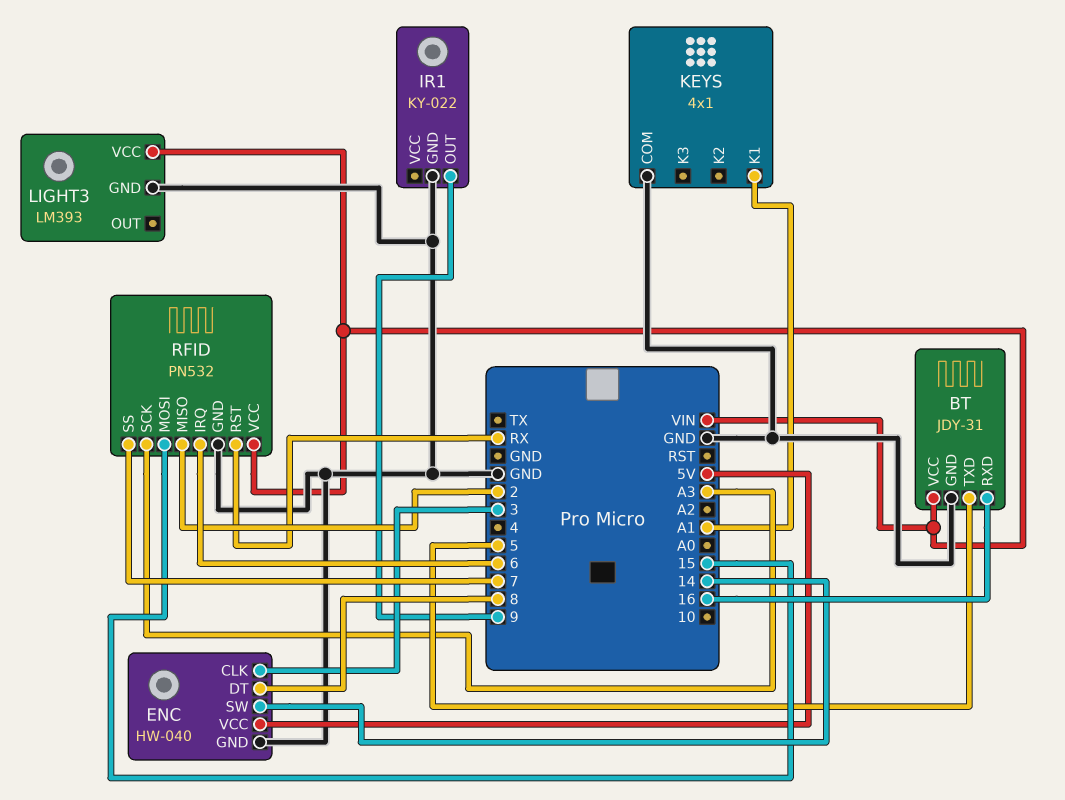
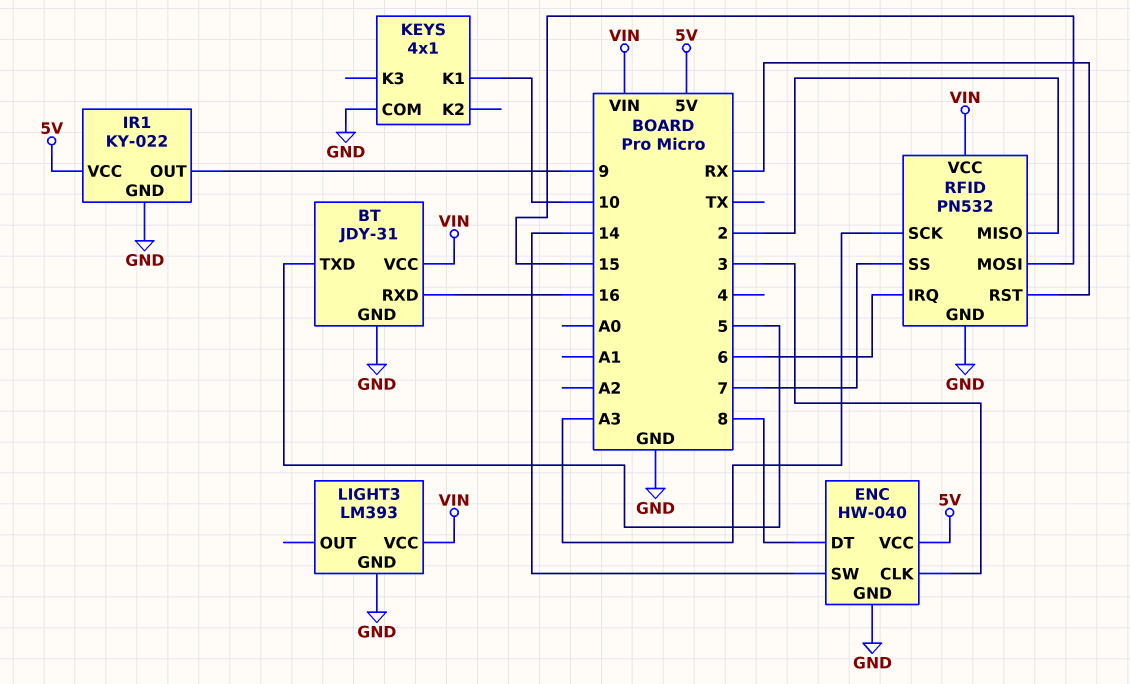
IR1 pin VCC: none -> 5V
KEYS pin K1: A1 -> 10

